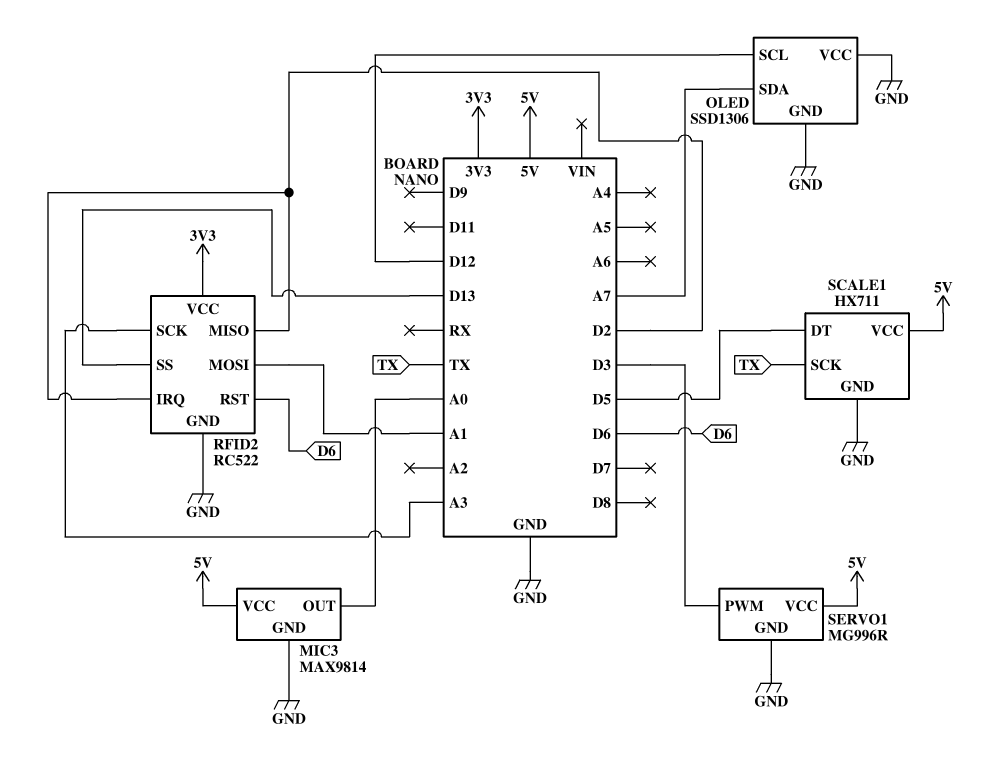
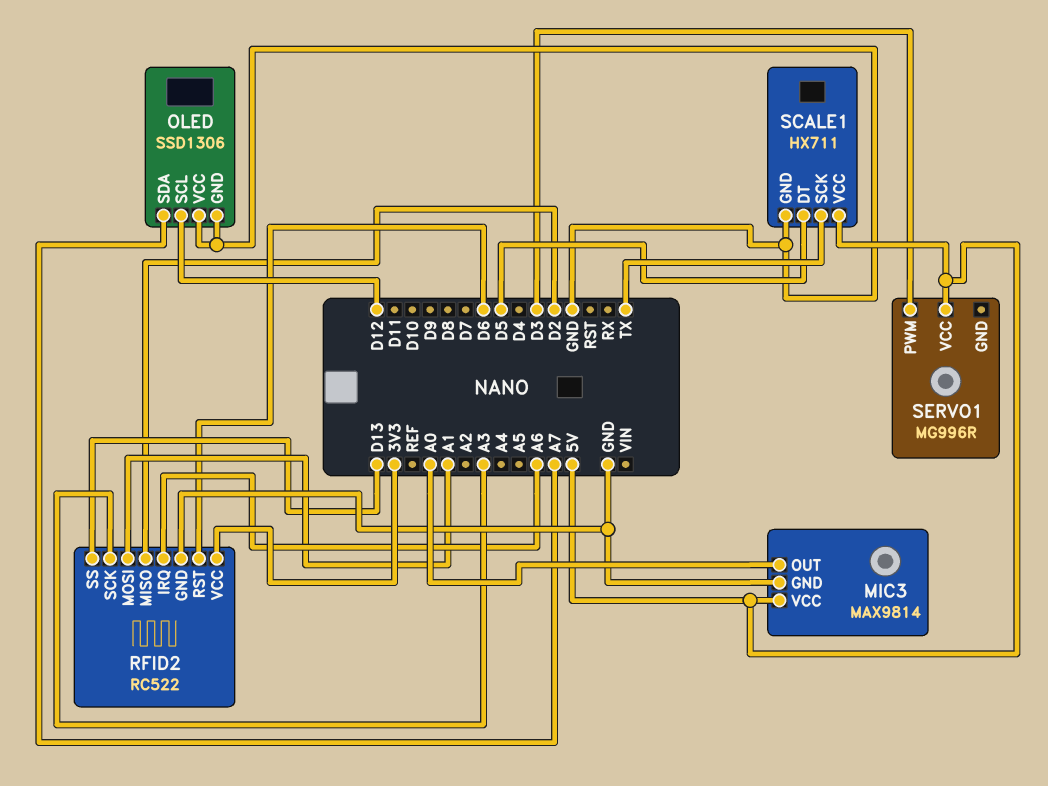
RFID2 pin IRQ: D2 -> A6
SERVO1 pin GND: GND -> none

